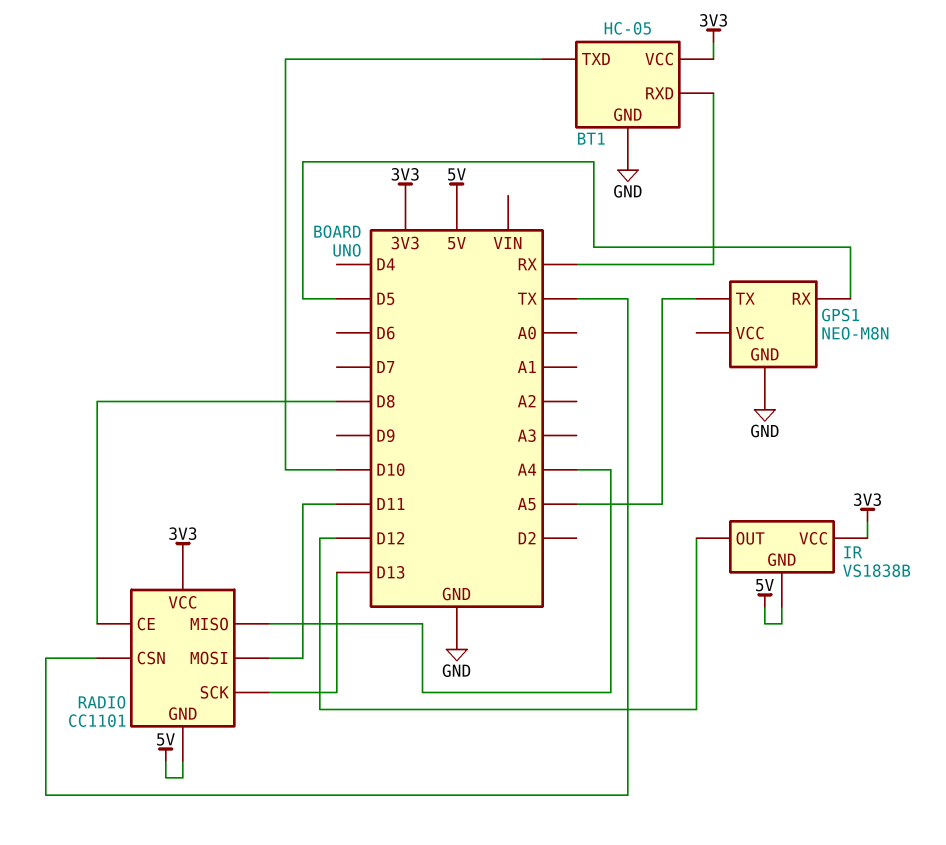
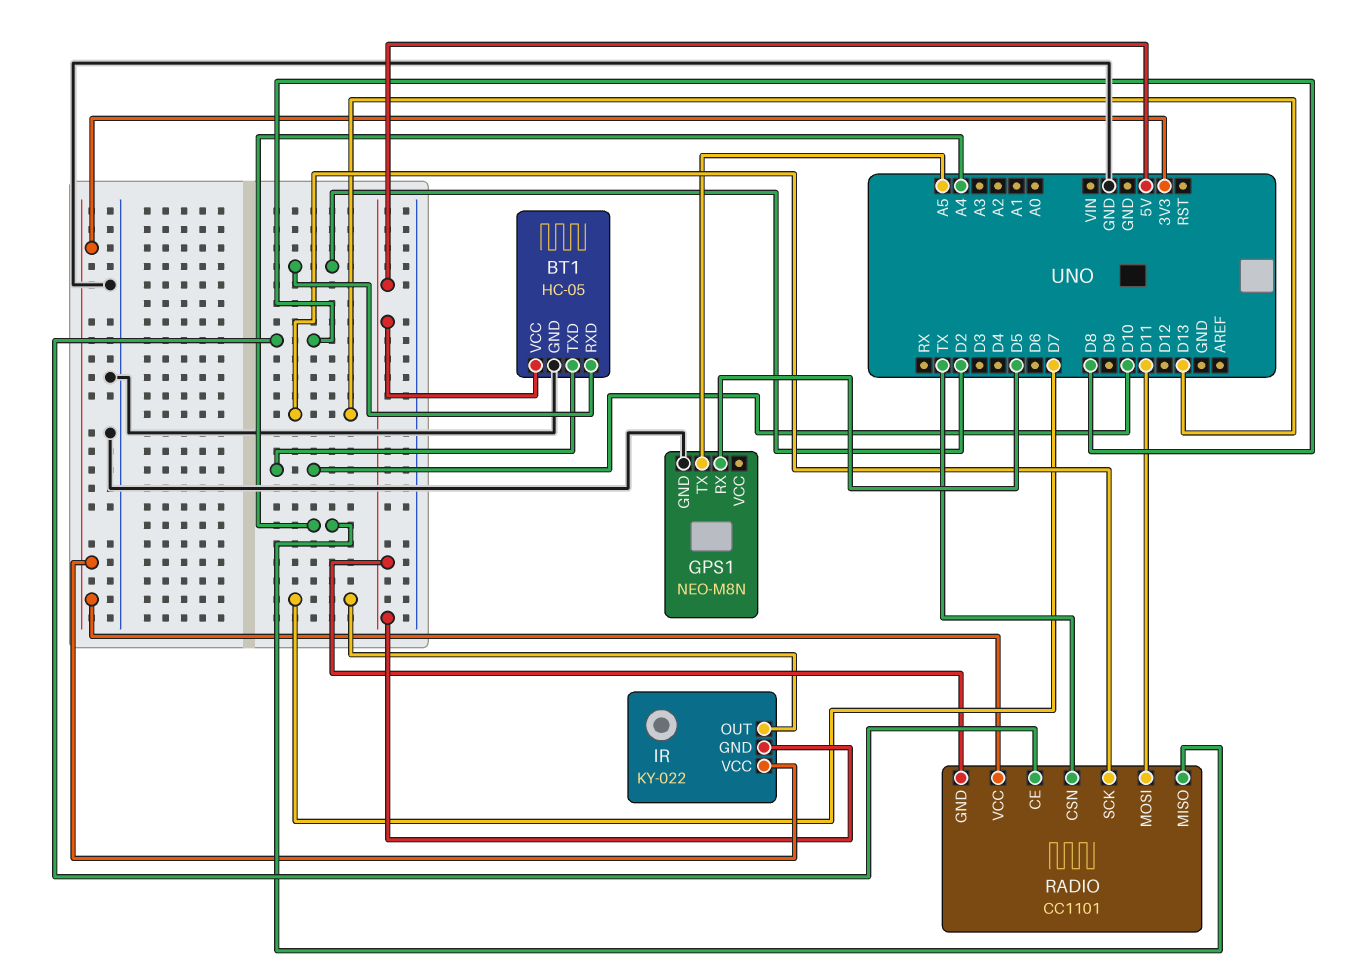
BT1 pin RXD: RX -> D2
BT1 pin VCC: 3V3 -> 5V
IR: VS1838B -> KY-022
IR pin OUT: D12 -> D7

